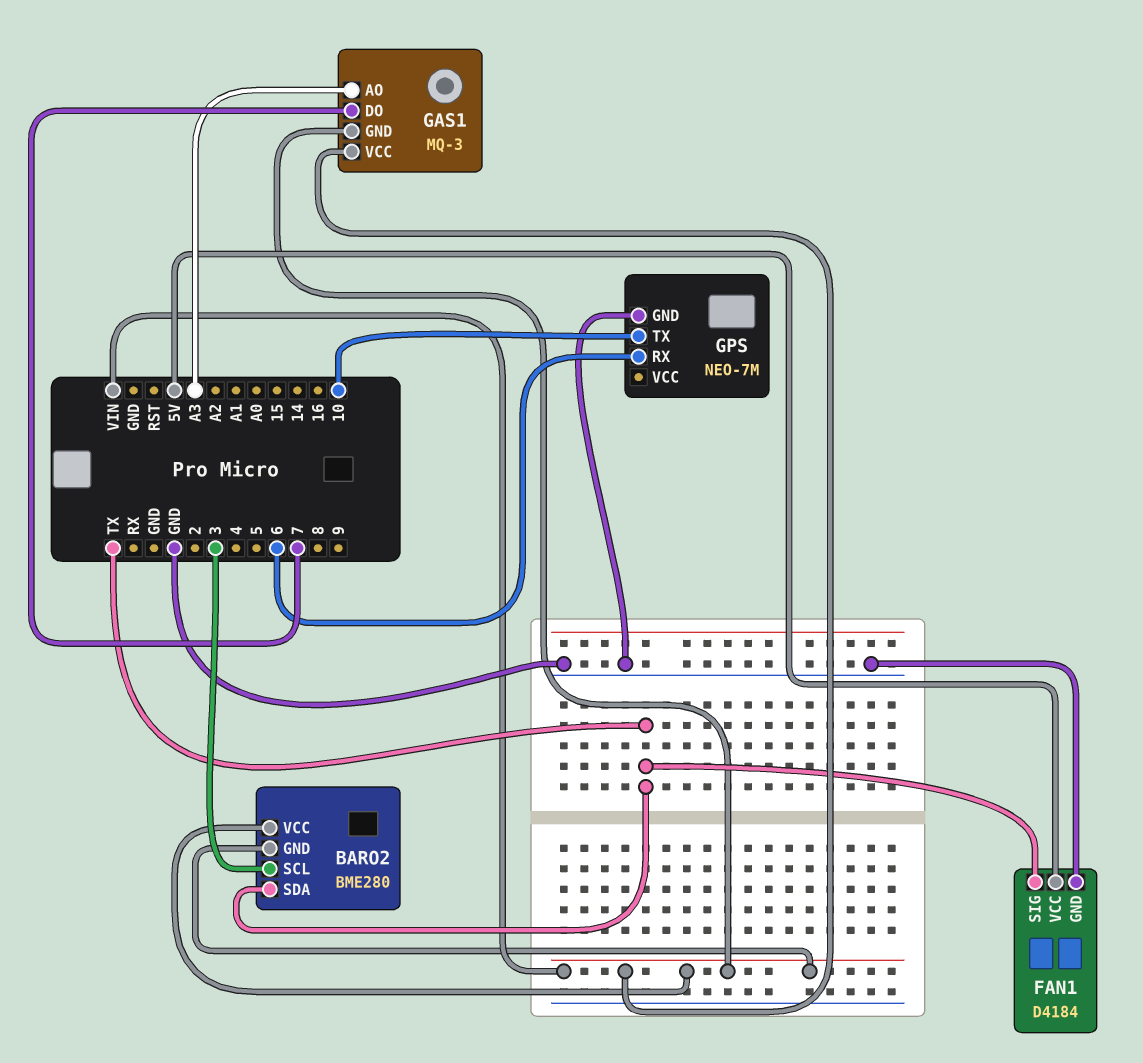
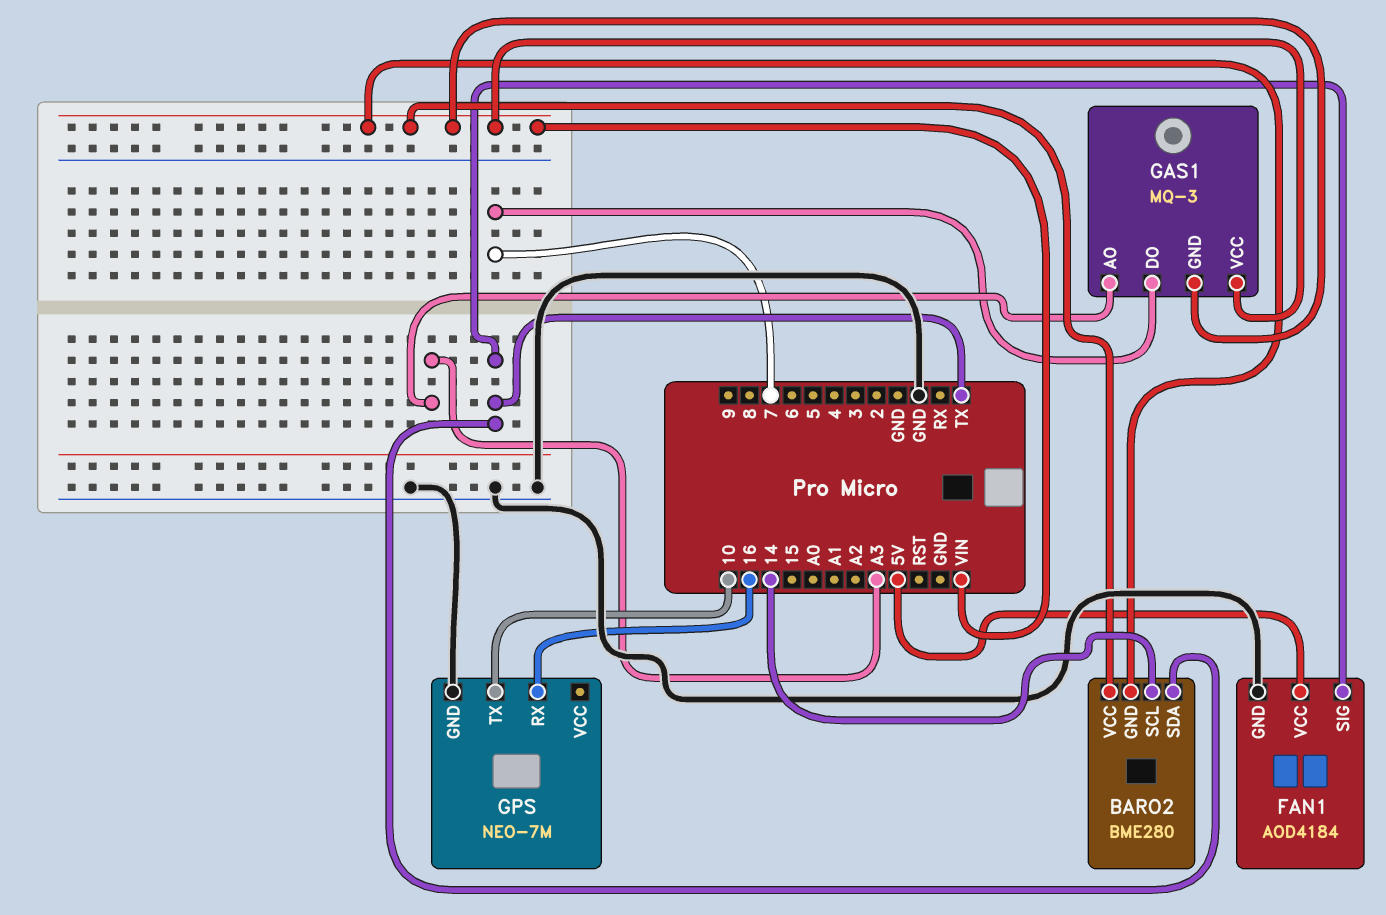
BARO2 pin SCL: 3 -> 14
FAN1: D4184 -> AOD4184
GPS pin RX: 6 -> 16

